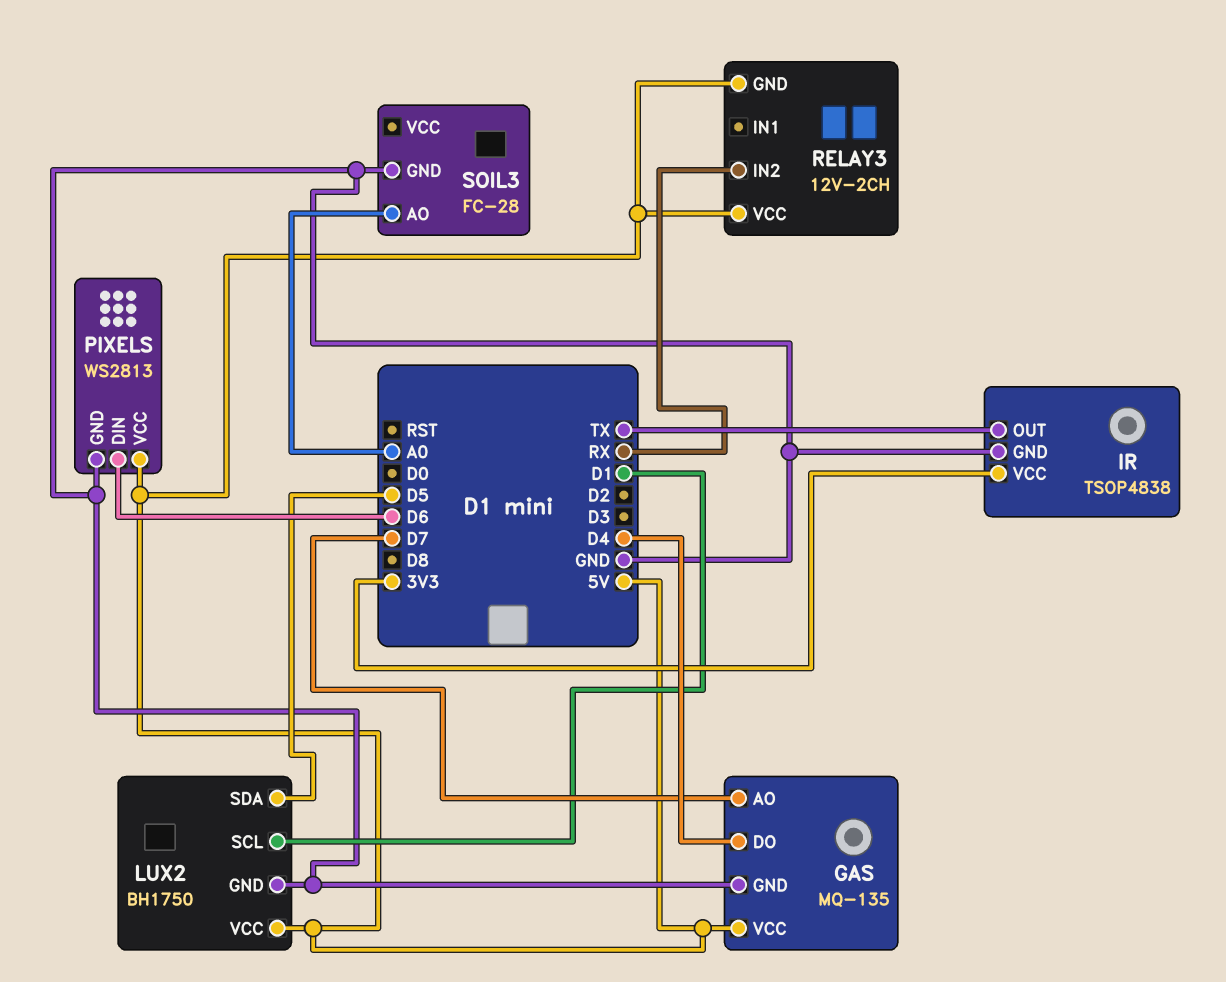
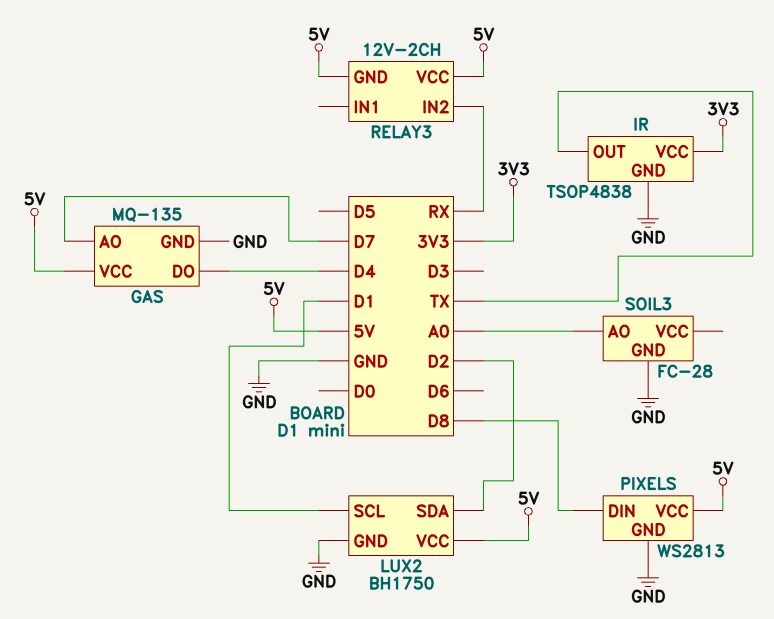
LUX2 pin SDA: D5 -> D2
PIXELS pin DIN: D6 -> D8

